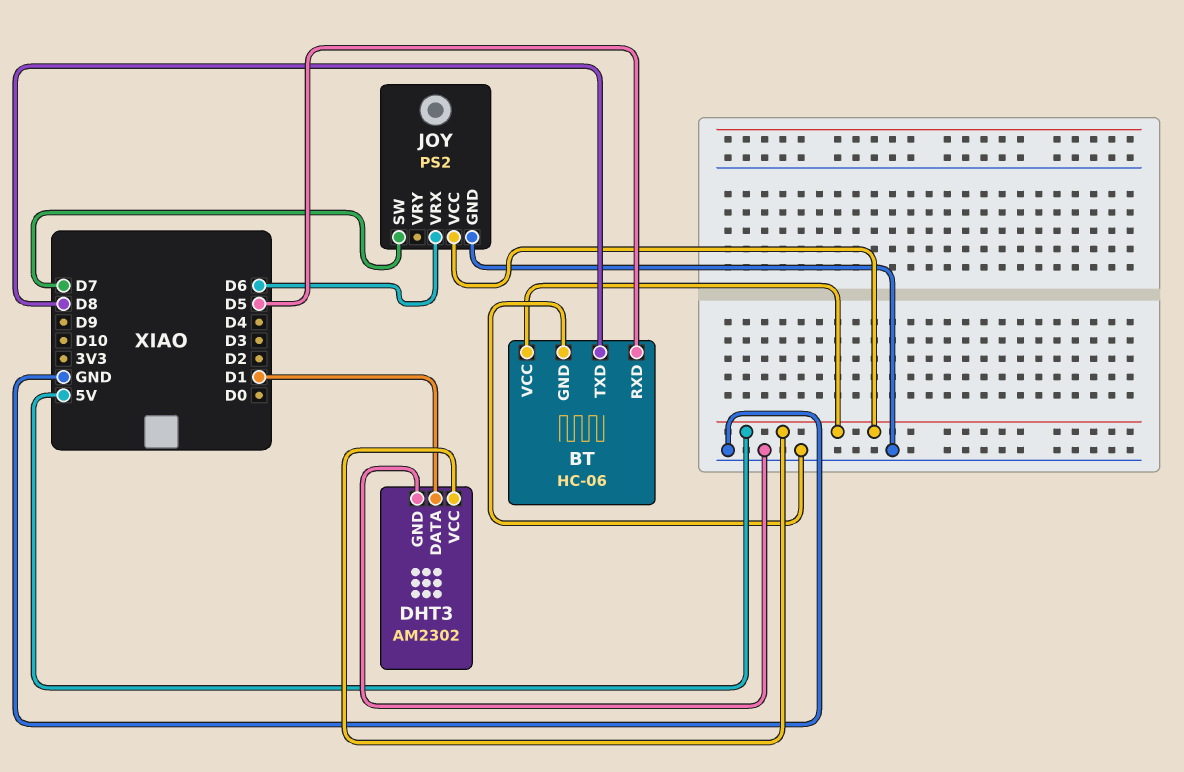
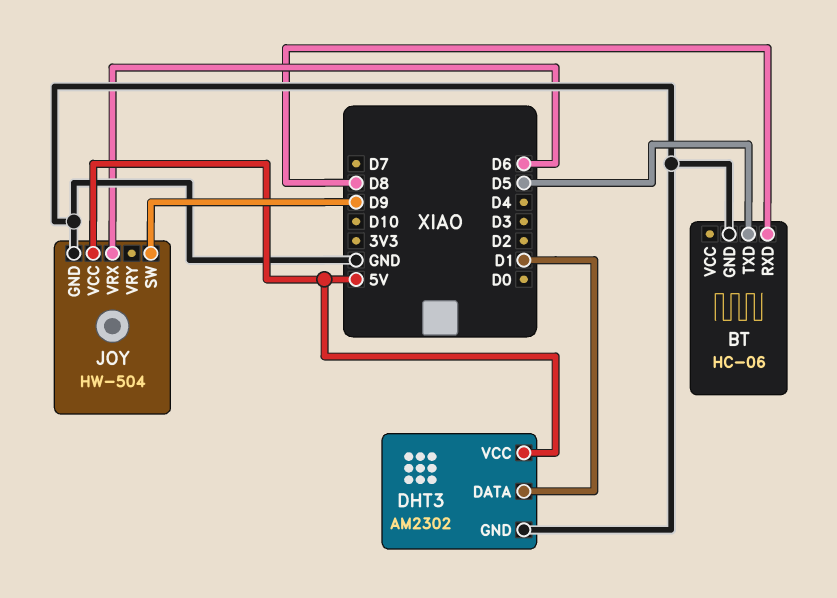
BT pin RXD: D5 -> D8
BT pin TXD: D8 -> D5
BT pin VCC: 5V -> none
JOY: PS2 -> HW-504
JOY pin SW: D7 -> D9

